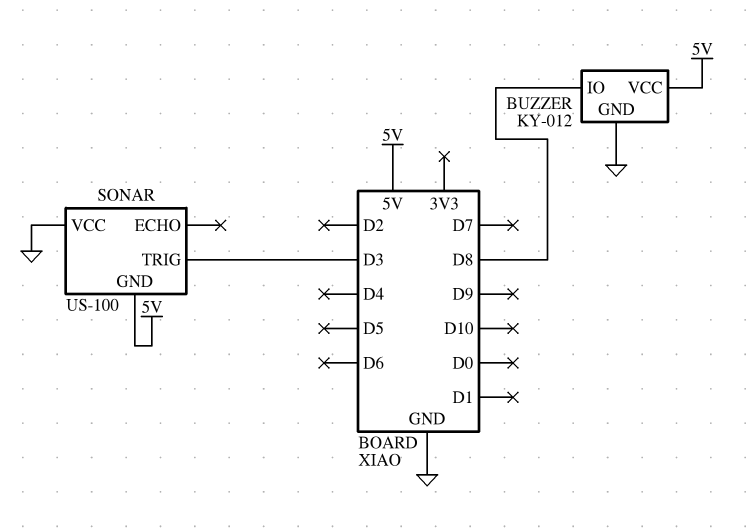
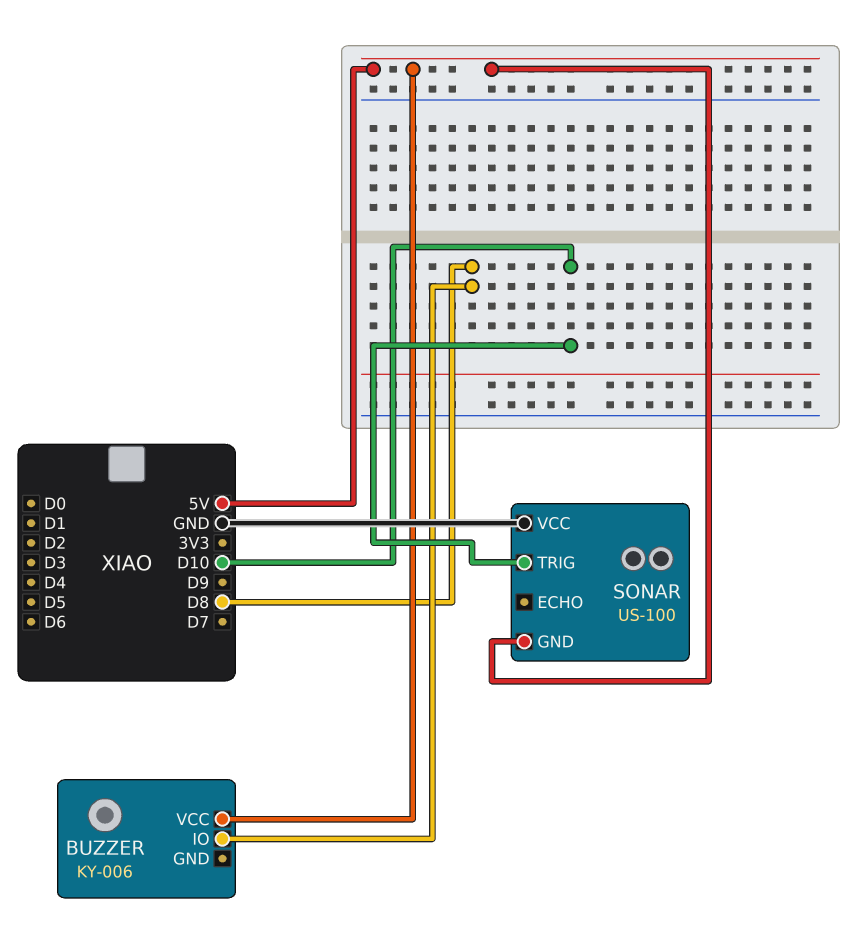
BUZZER: KY-012 -> KY-006
BUZZER pin GND: GND -> none
SONAR pin TRIG: D3 -> D10

